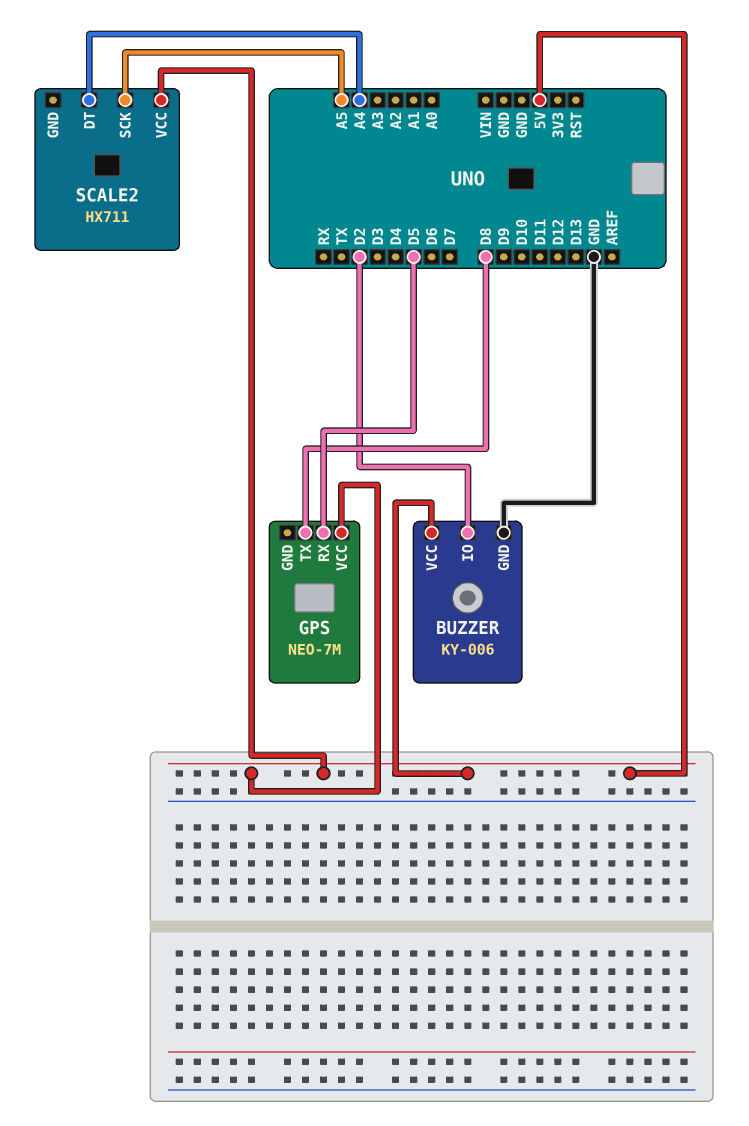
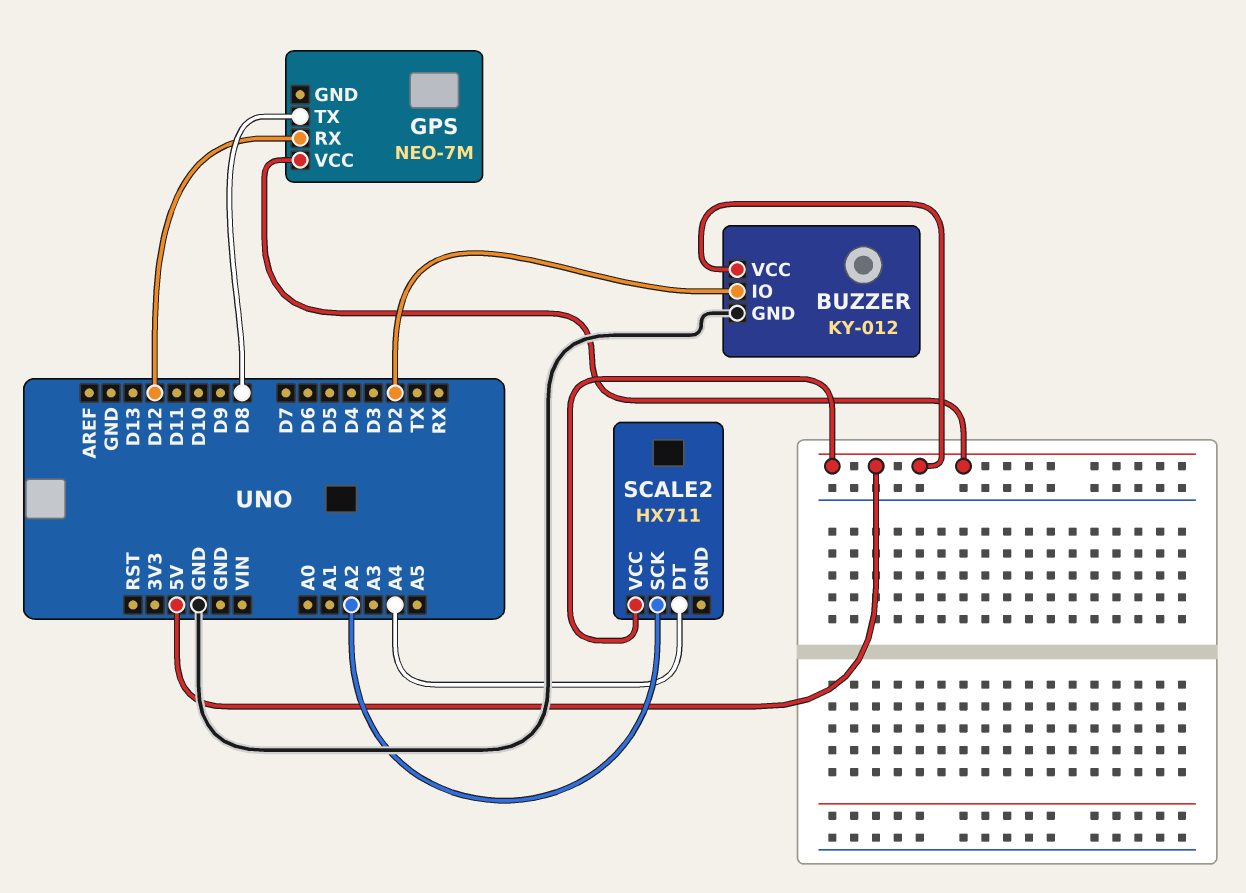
BUZZER: KY-006 -> KY-012
GPS pin RX: D5 -> D12
SCALE2 pin SCK: A5 -> A2

